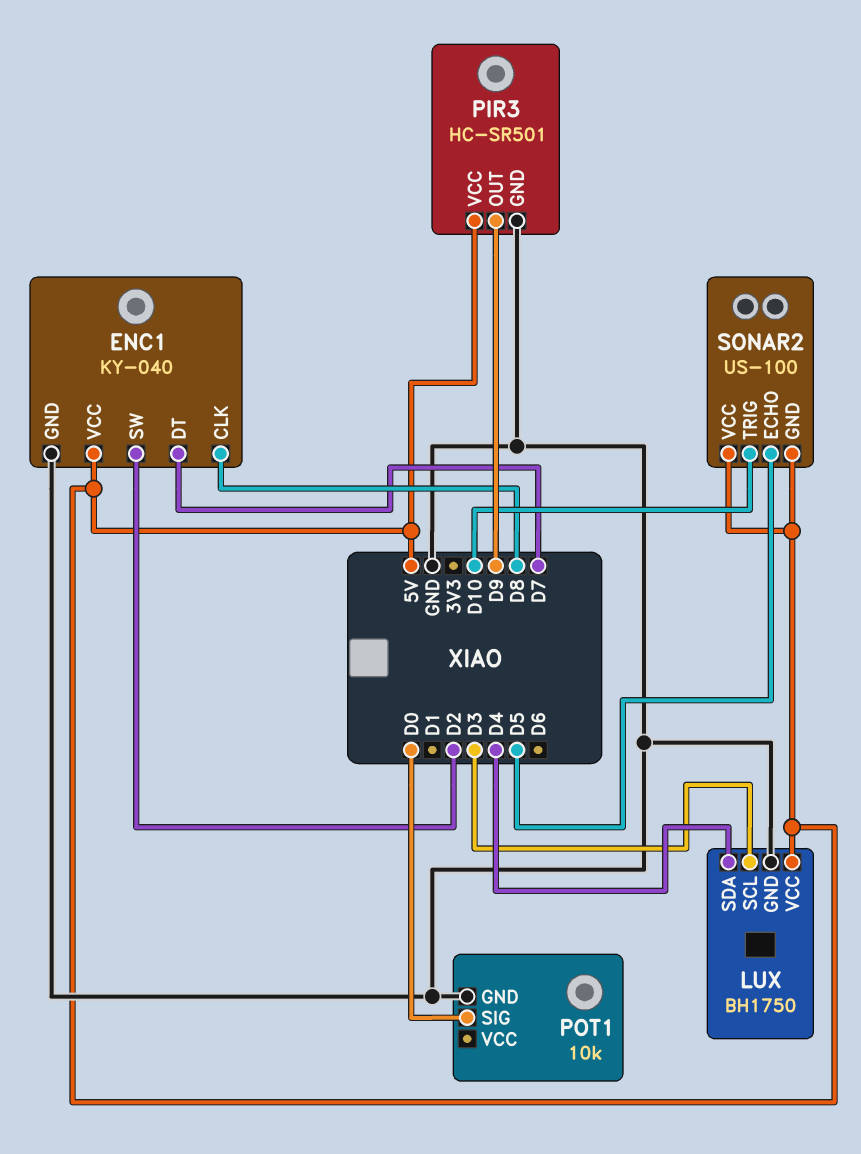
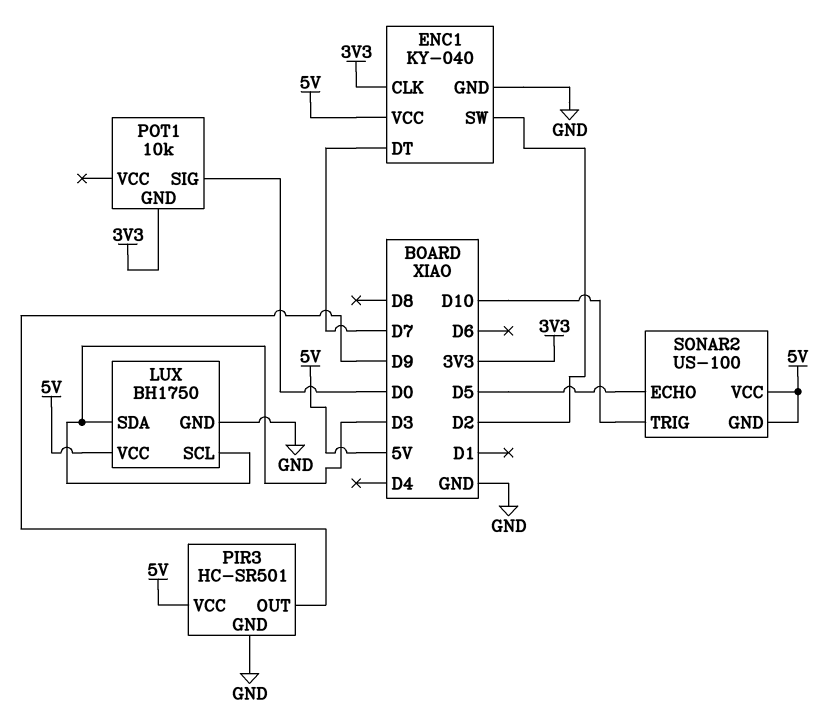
ENC1 pin CLK: D8 -> 3V3
LUX pin SDA: D4 -> D3
POT1 pin GND: GND -> 3V3

